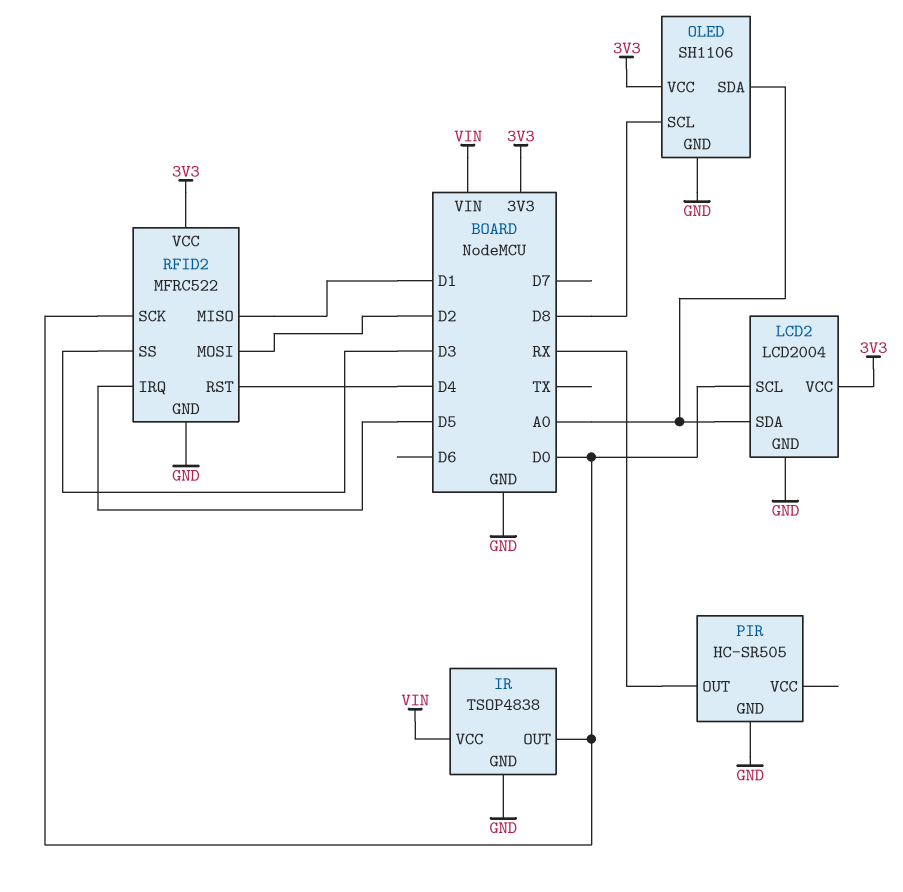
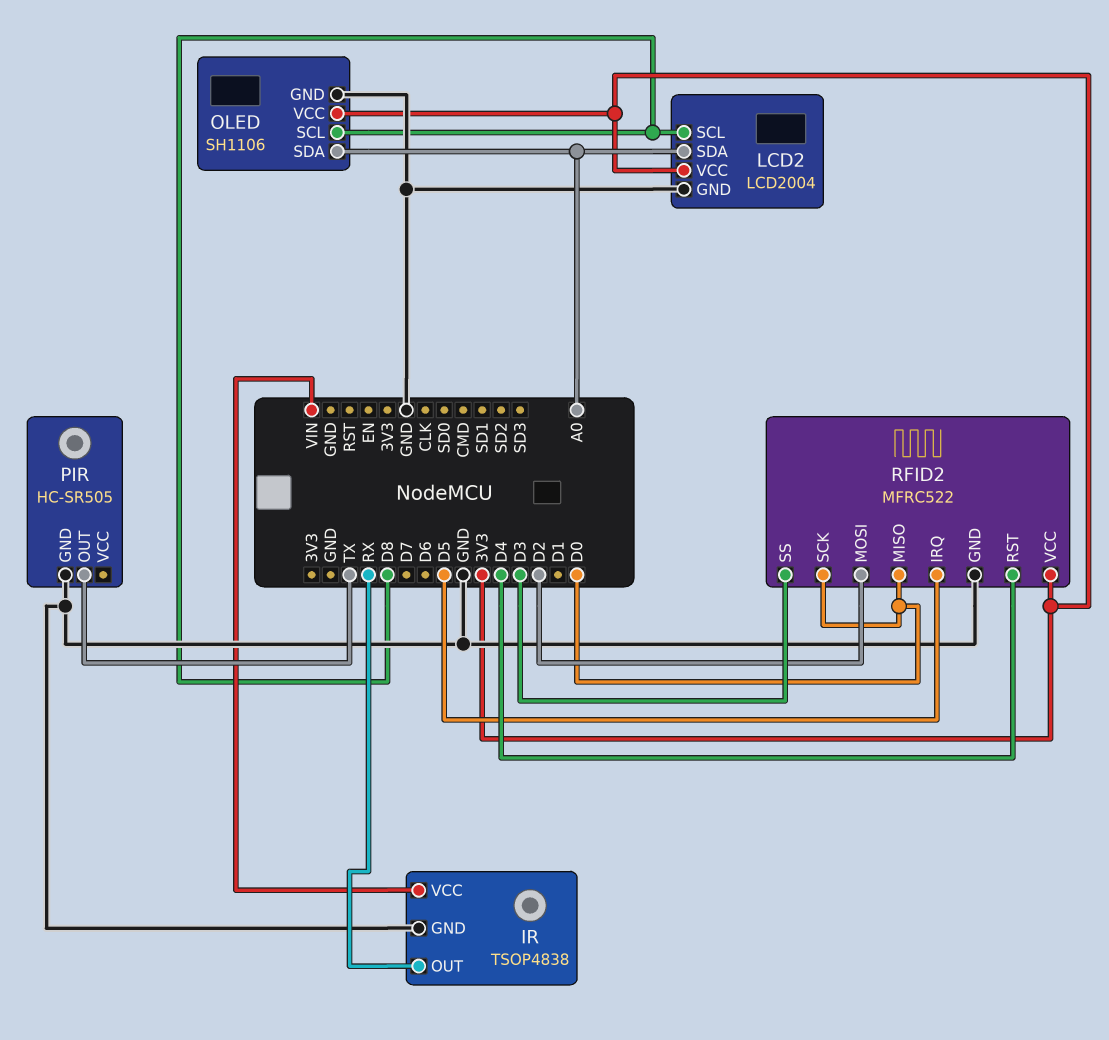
IR pin OUT: D0 -> RX
LCD2 pin SCL: D0 -> D8
PIR pin OUT: RX -> TX
RFID2 pin MISO: D1 -> D0

